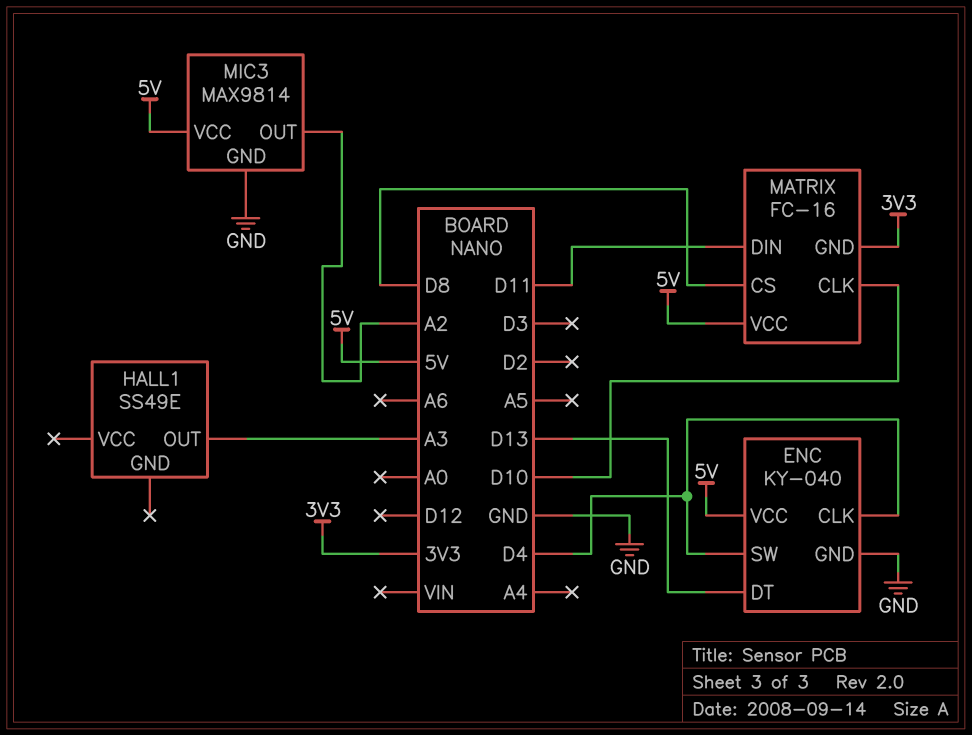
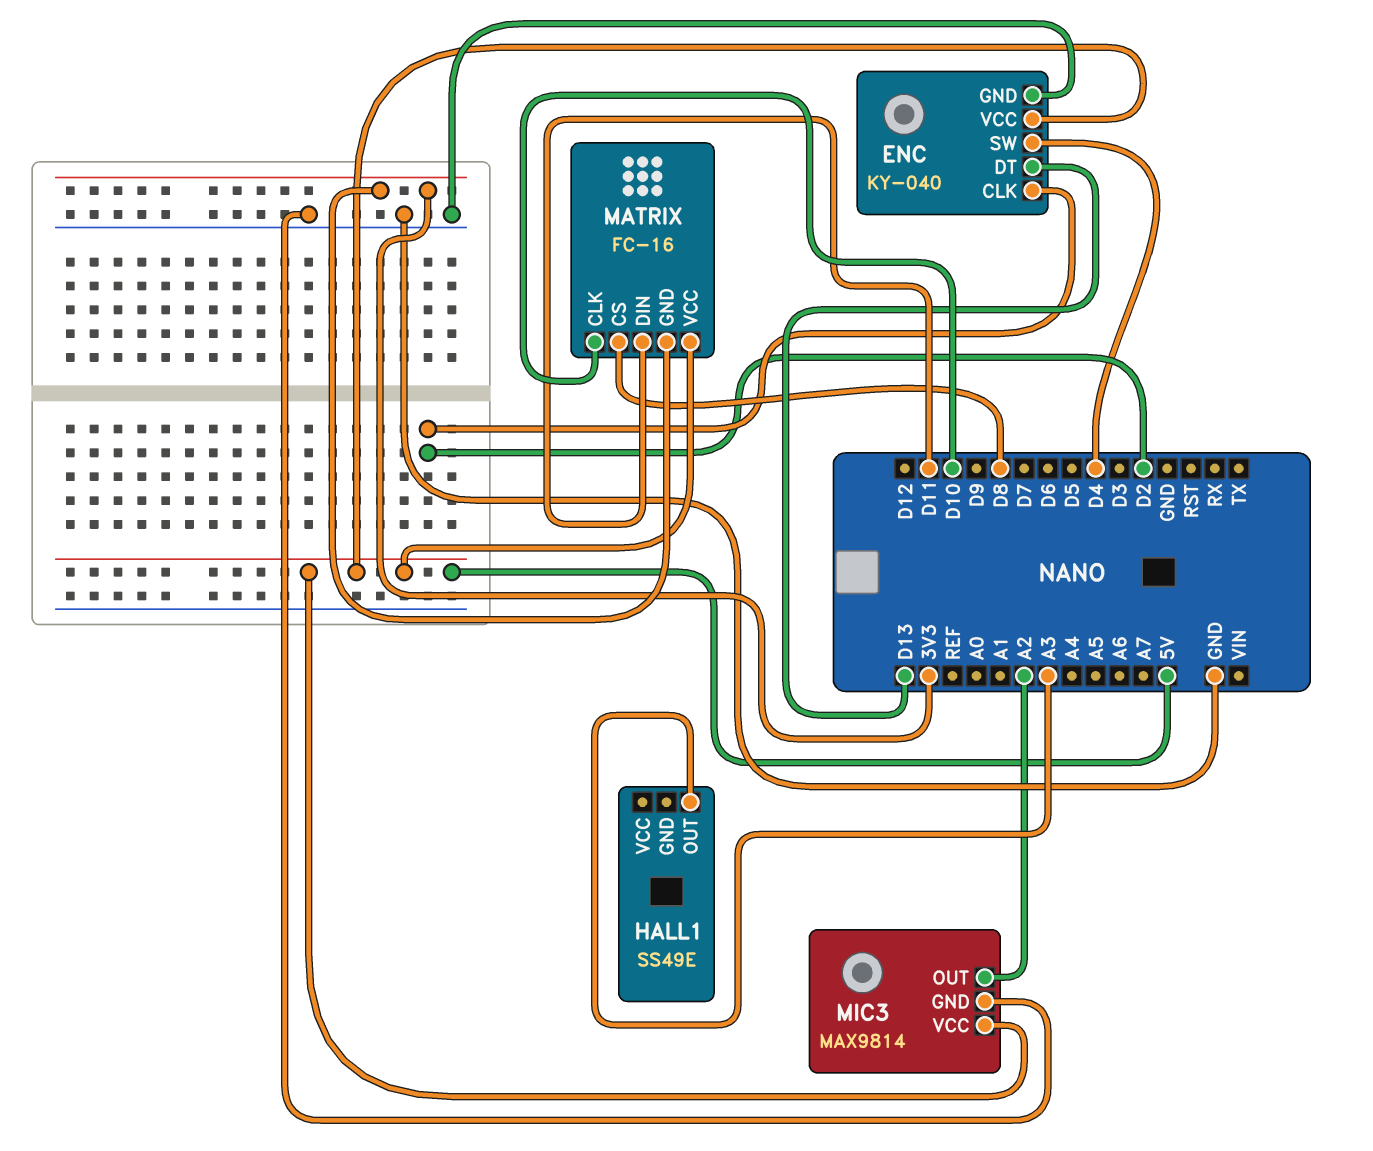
ENC pin CLK: D4 -> D2

